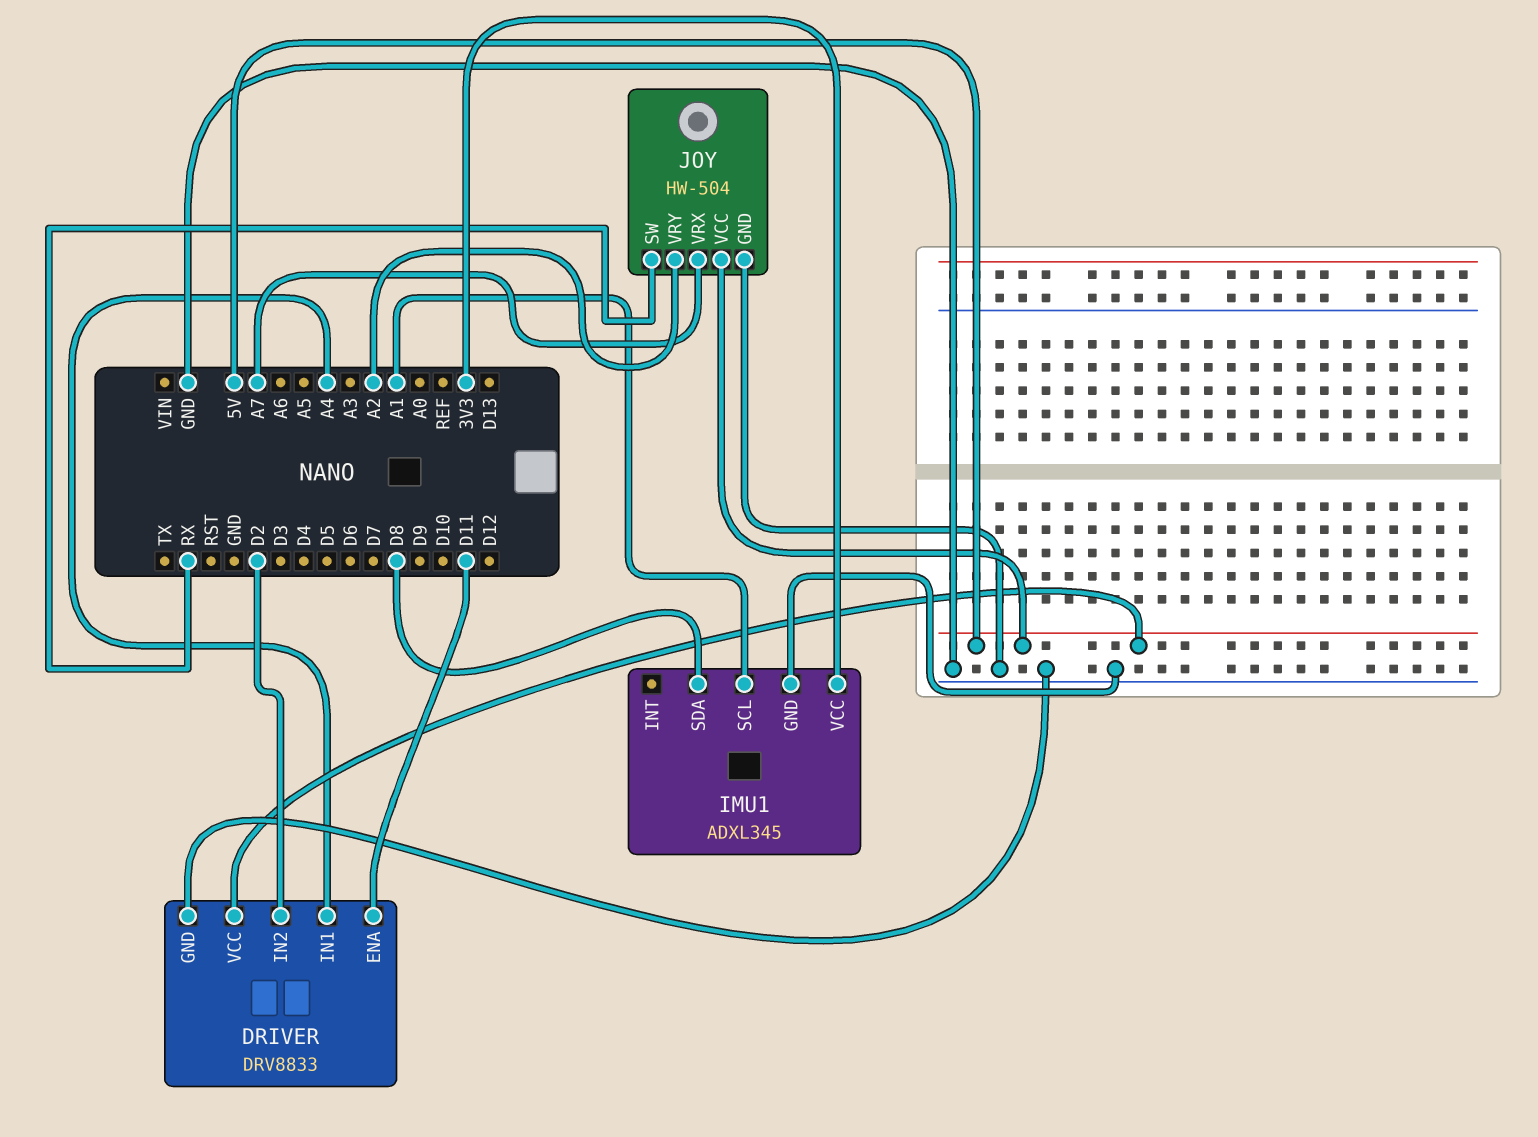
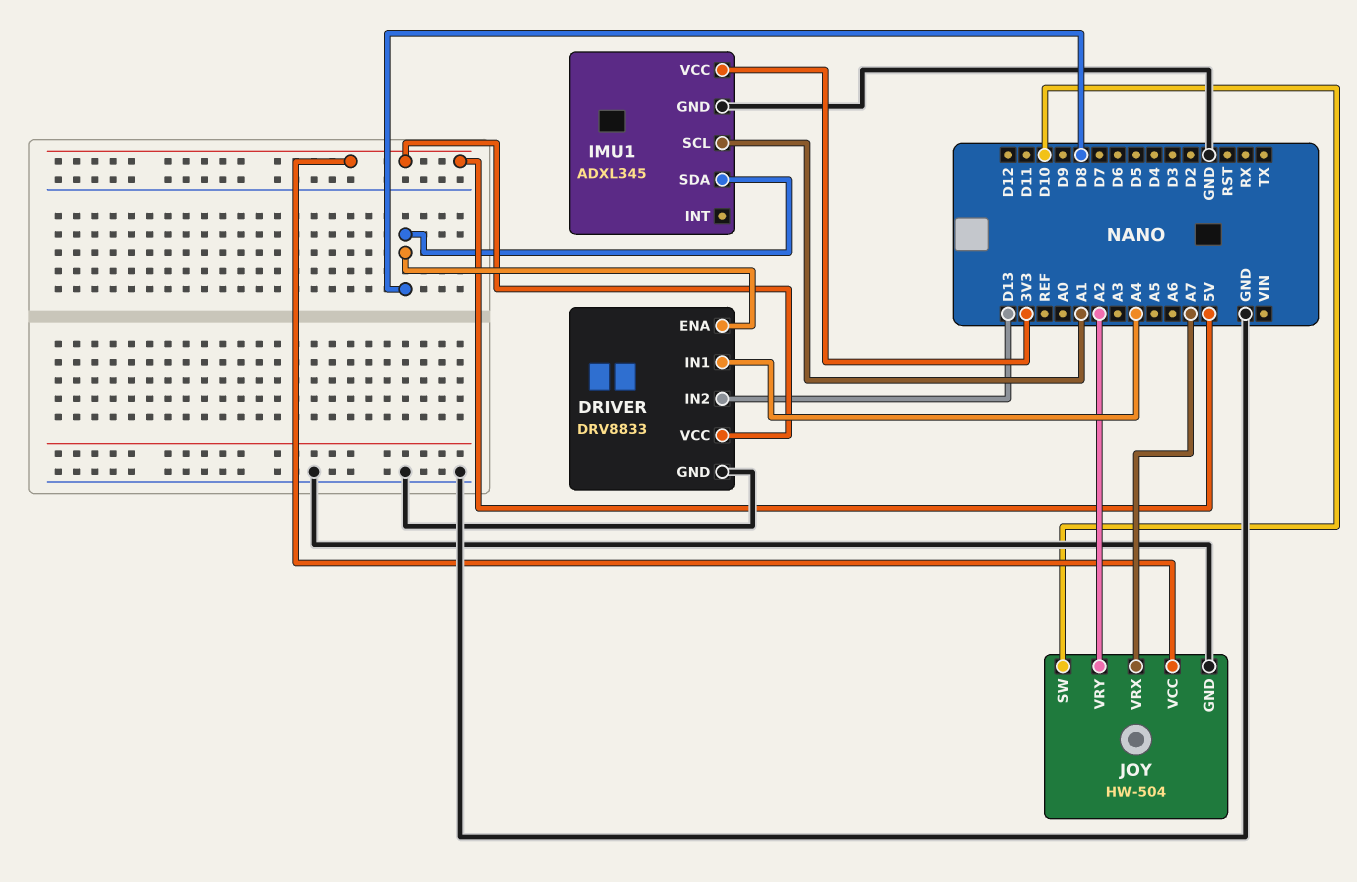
DRIVER pin ENA: D11 -> D8
DRIVER pin IN2: D2 -> D13
JOY pin SW: RX -> D10

